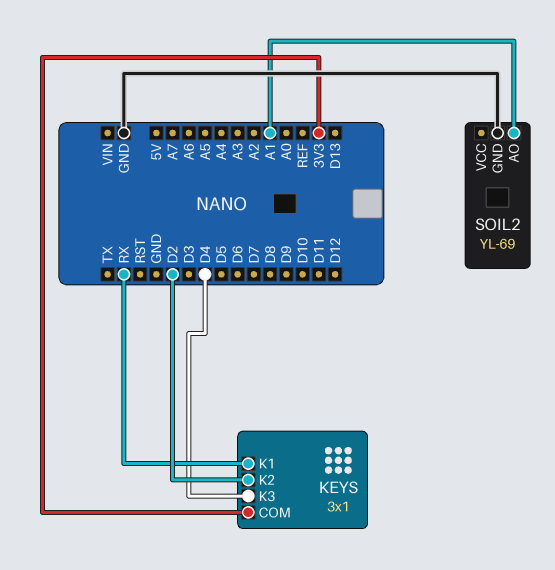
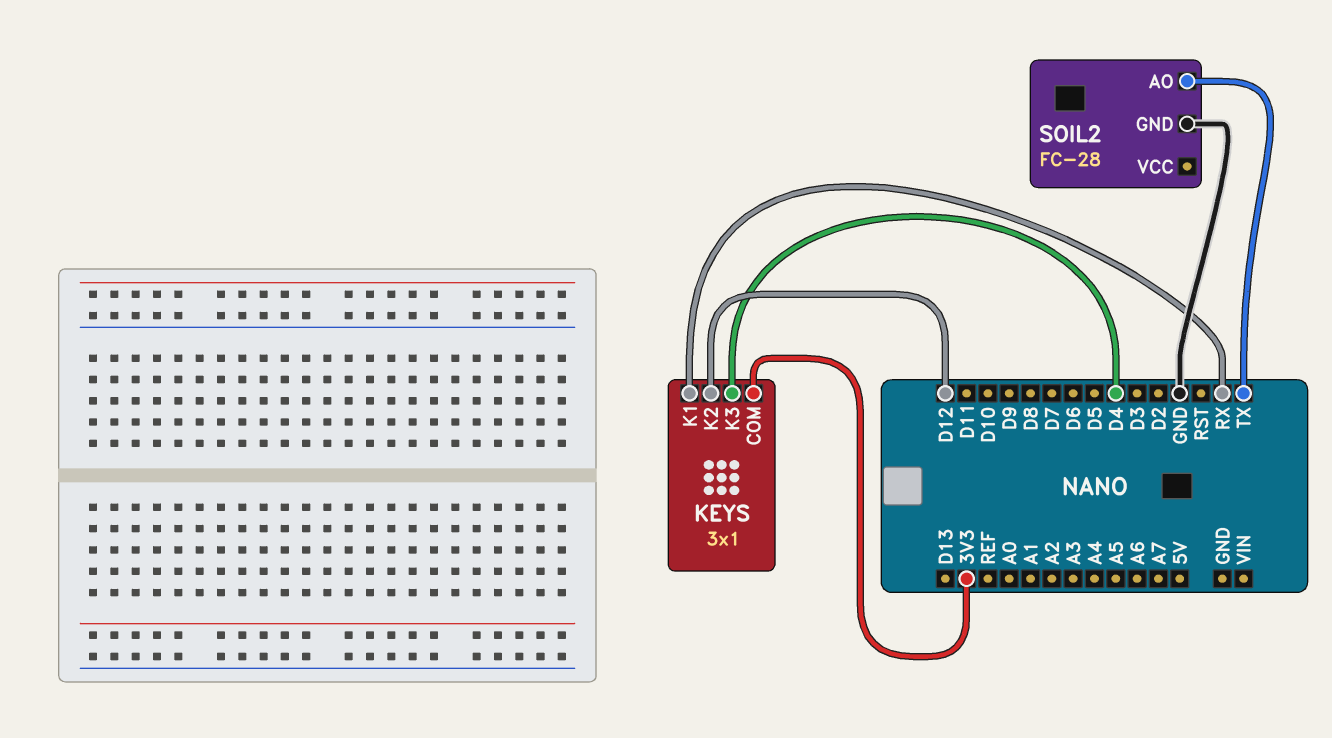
KEYS pin K2: D2 -> D12
SOIL2: YL-69 -> FC-28
SOIL2 pin AO: A1 -> TX

